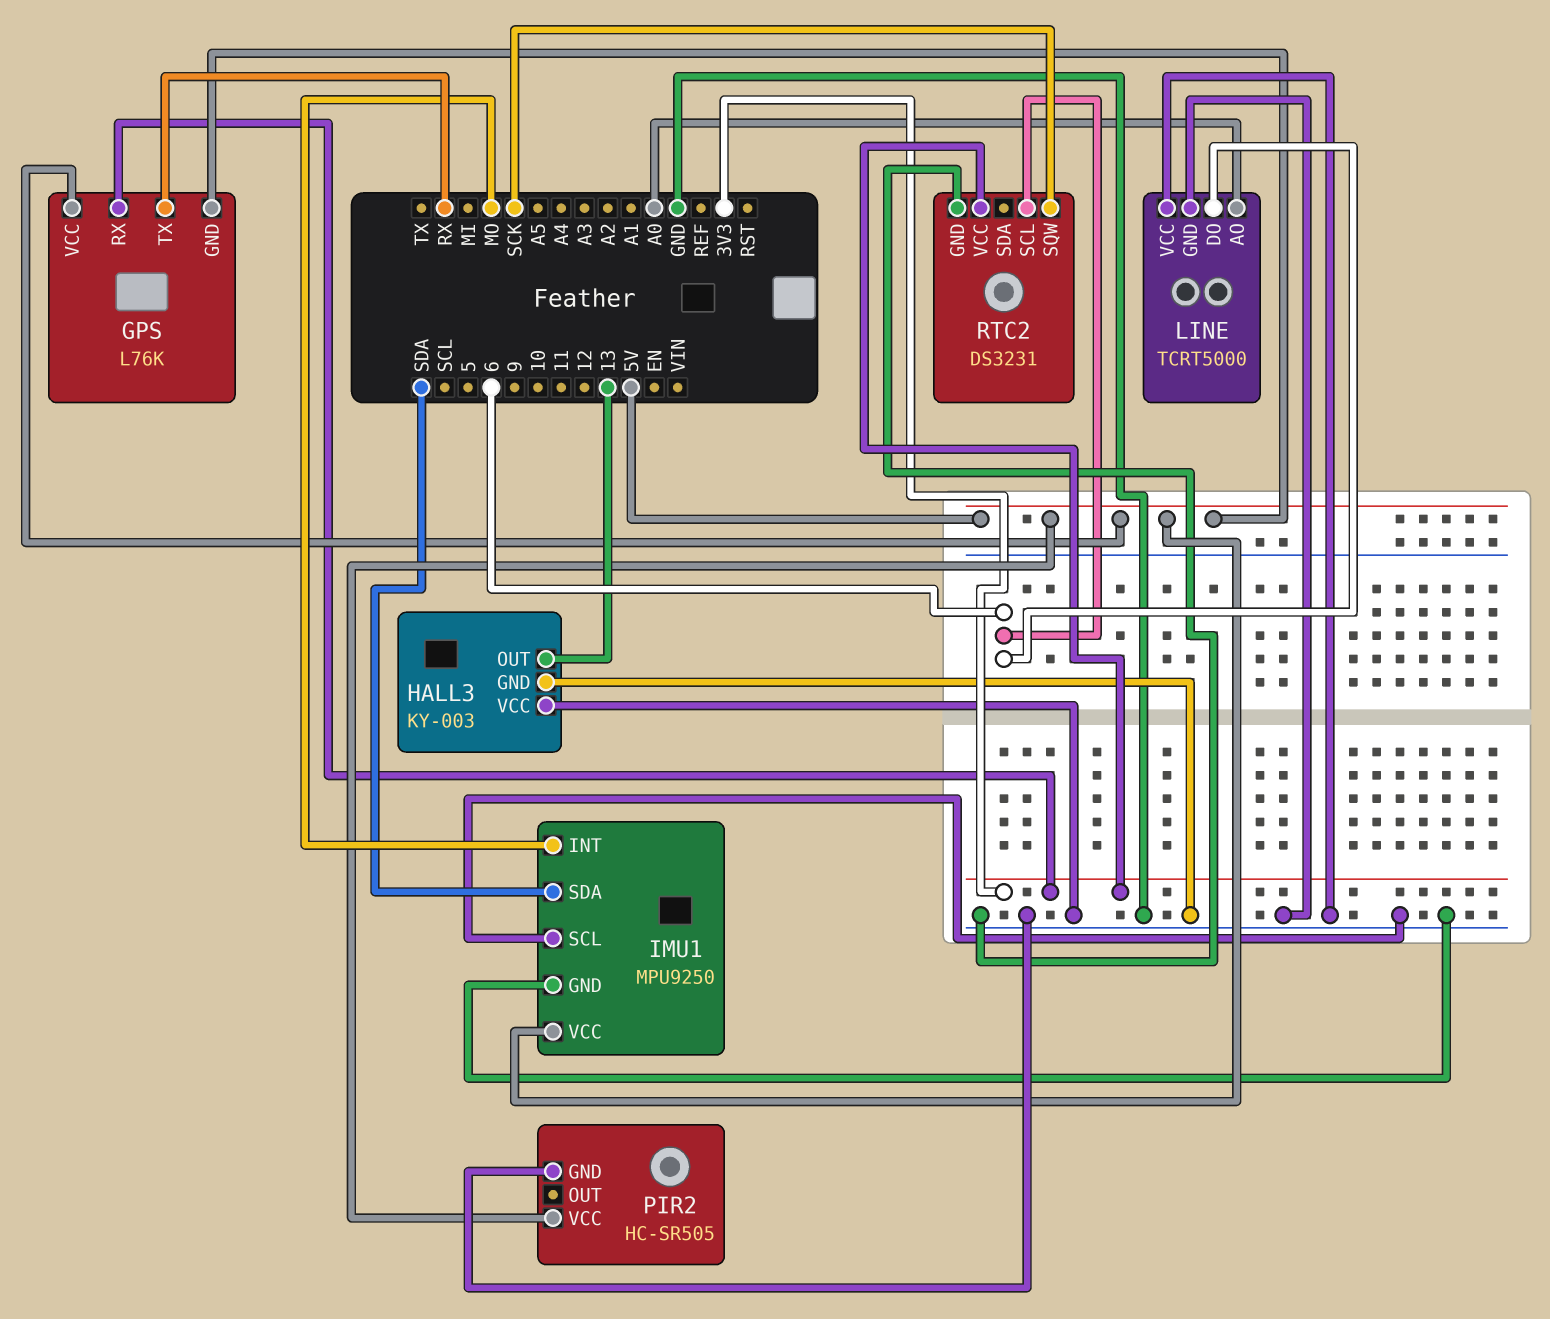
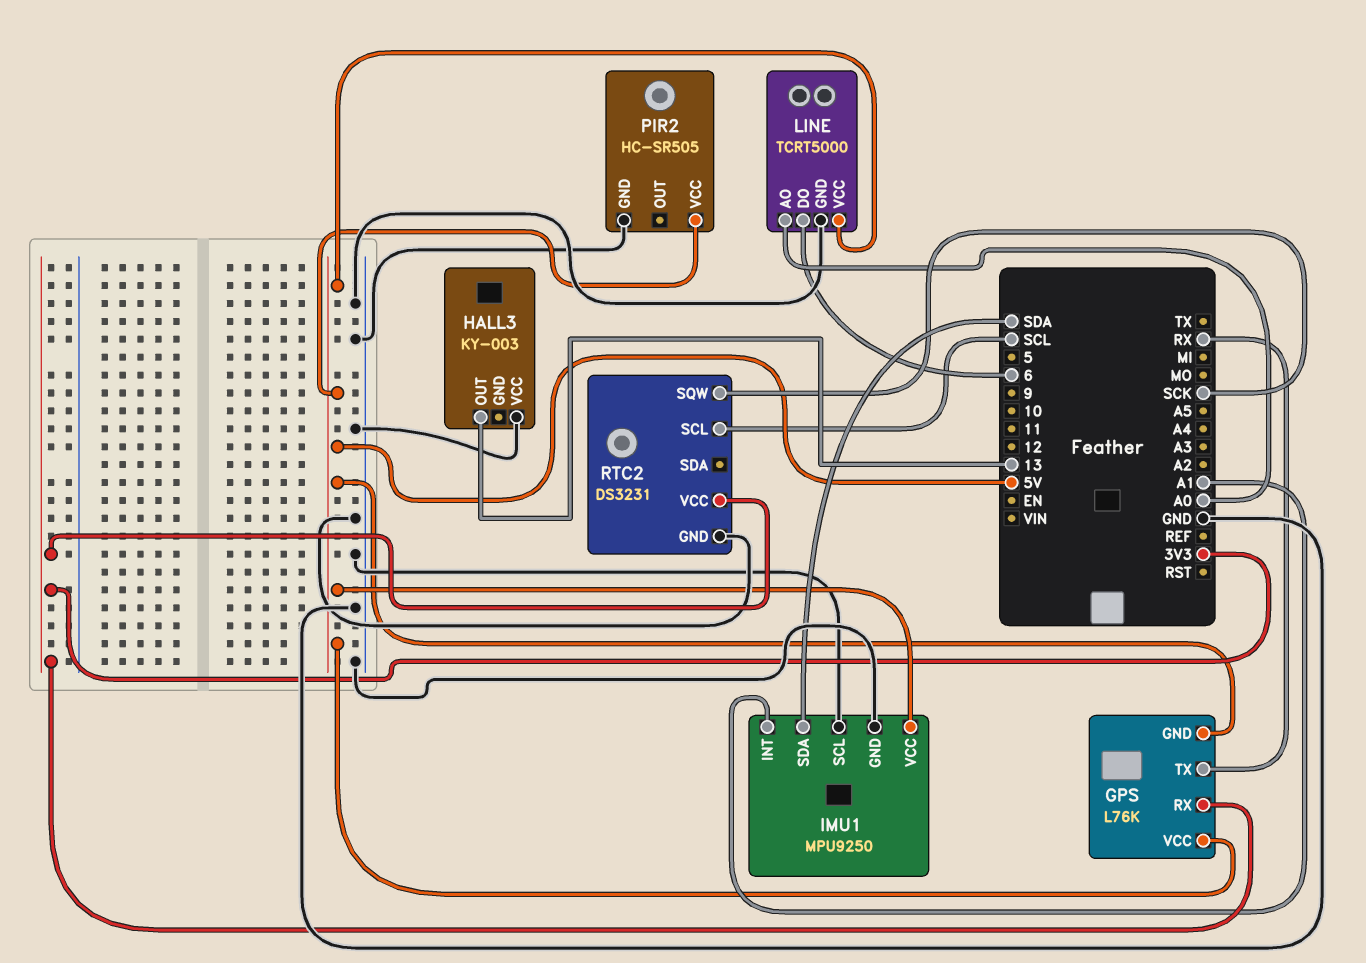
HALL3 pin GND: GND -> none
IMU1 pin INT: MO -> A1
LINE pin VCC: GND -> 5V
RTC2 pin SCL: 6 -> SCL

